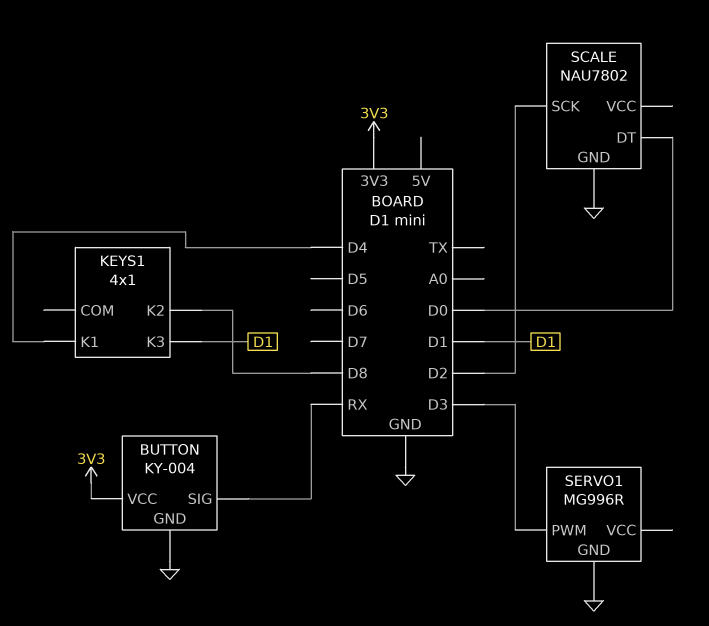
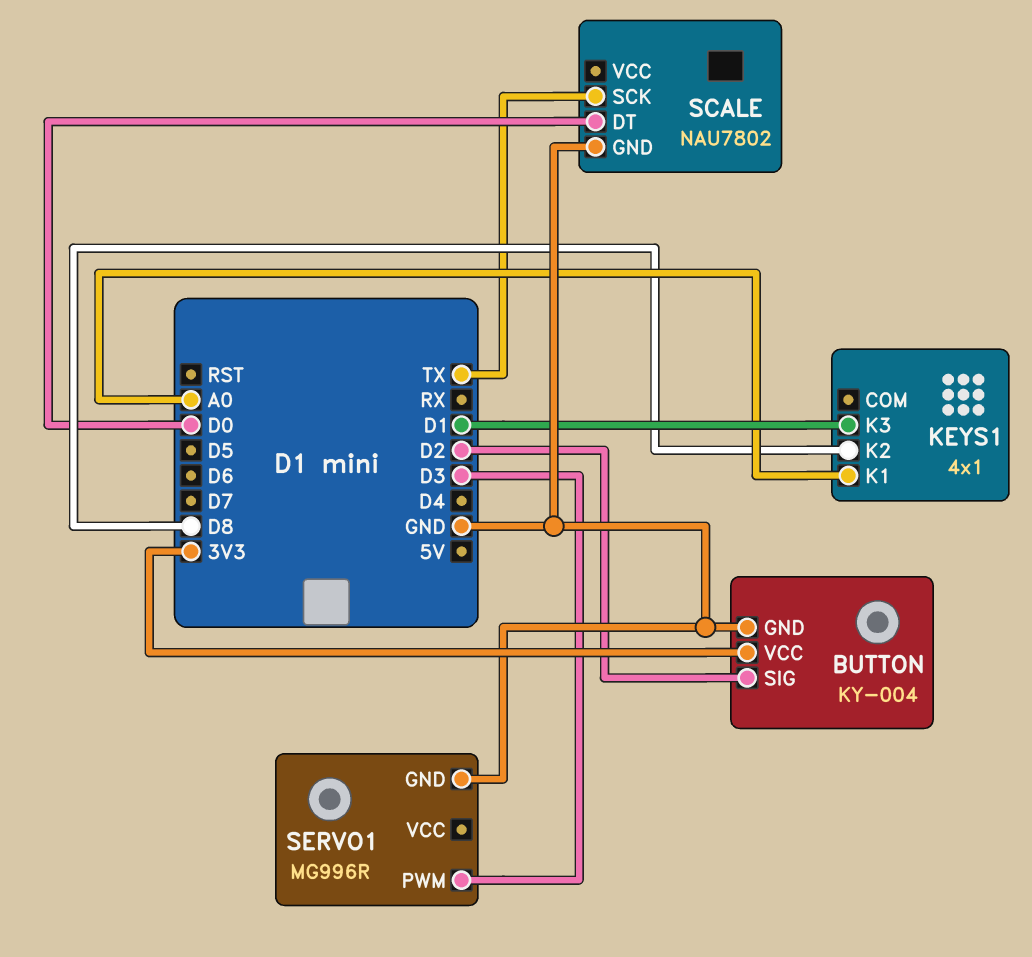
BUTTON pin SIG: RX -> D2
KEYS1 pin K1: D4 -> A0
SCALE pin SCK: D2 -> TX

